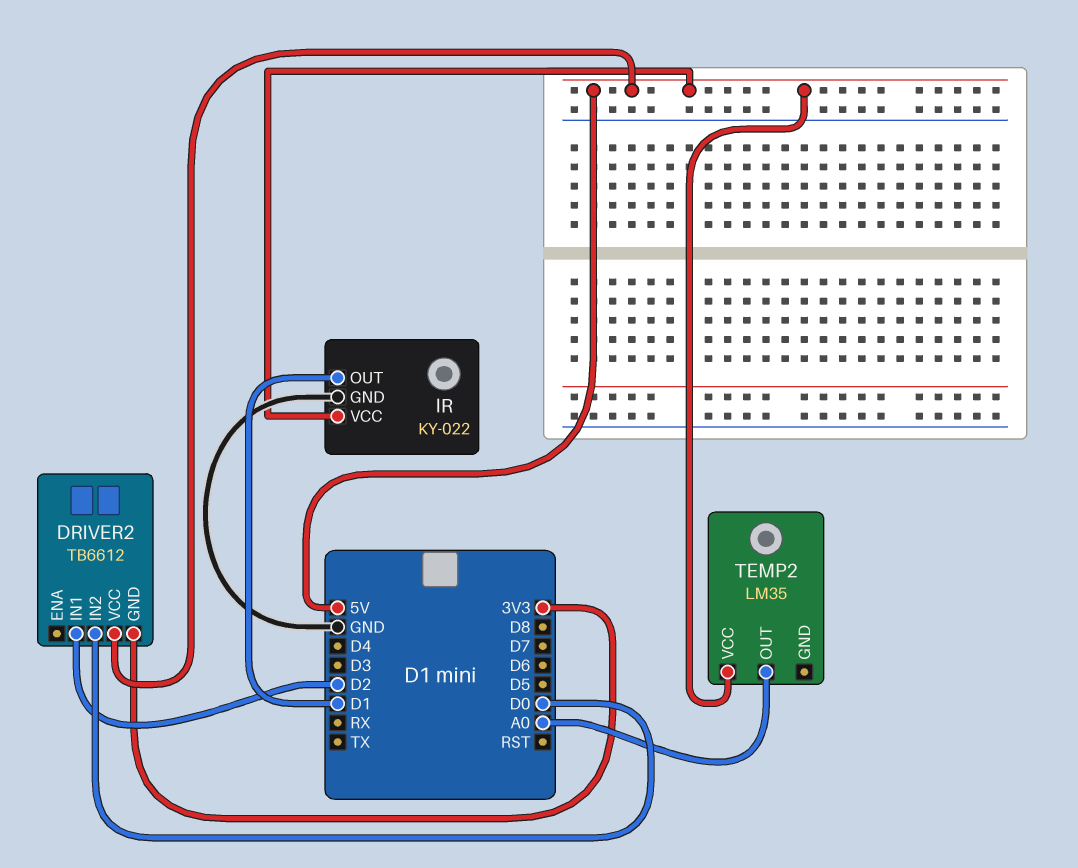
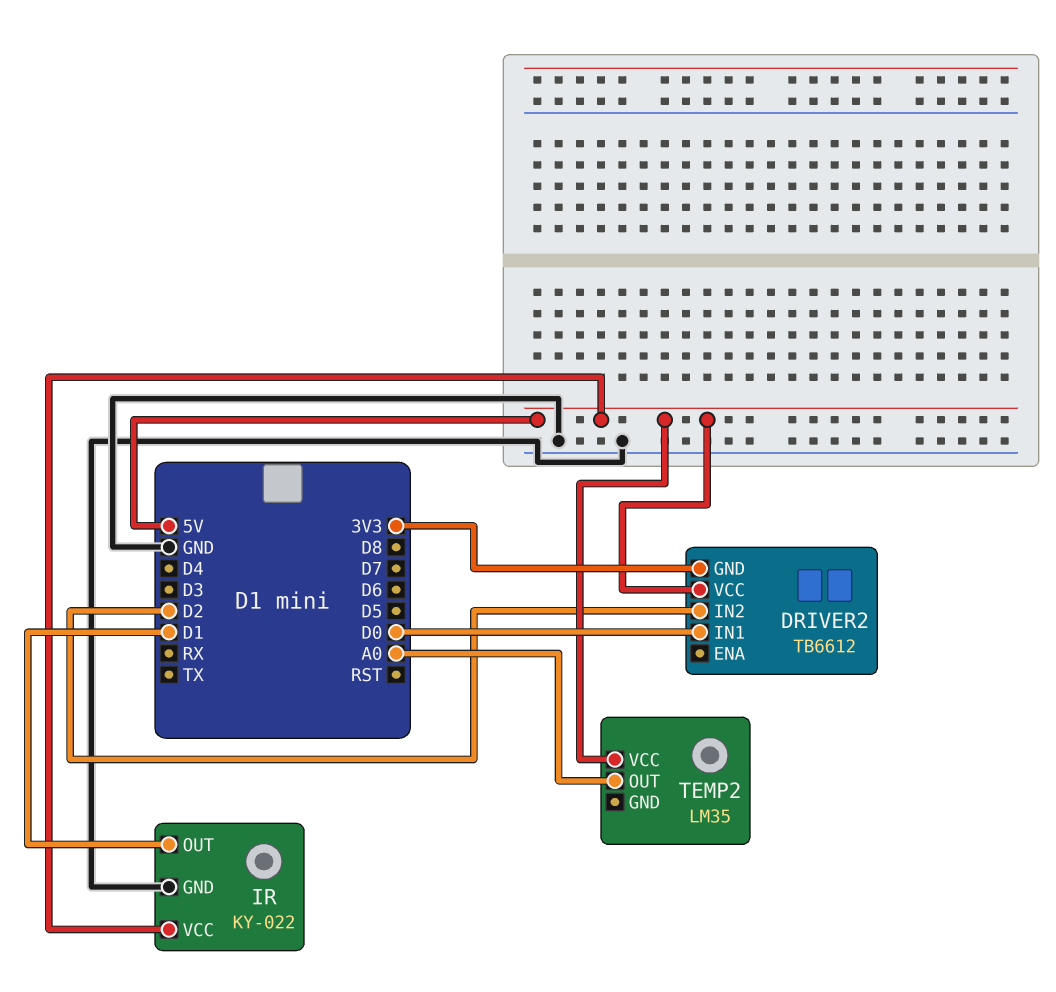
DRIVER2 pin IN1: D2 -> D0
DRIVER2 pin IN2: D0 -> D2

